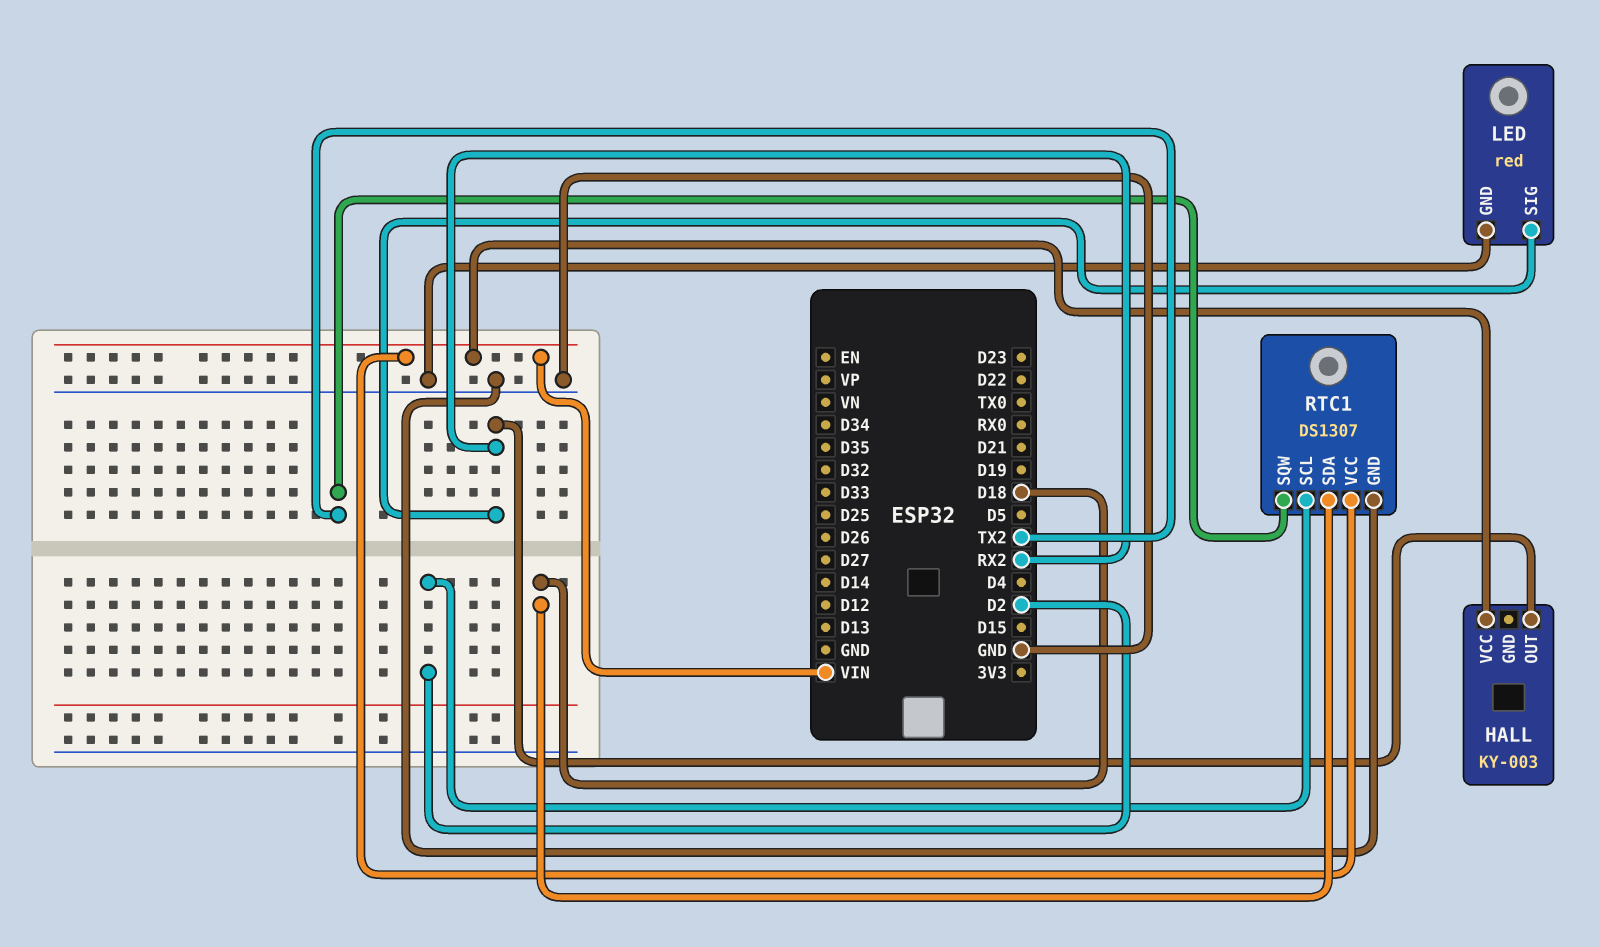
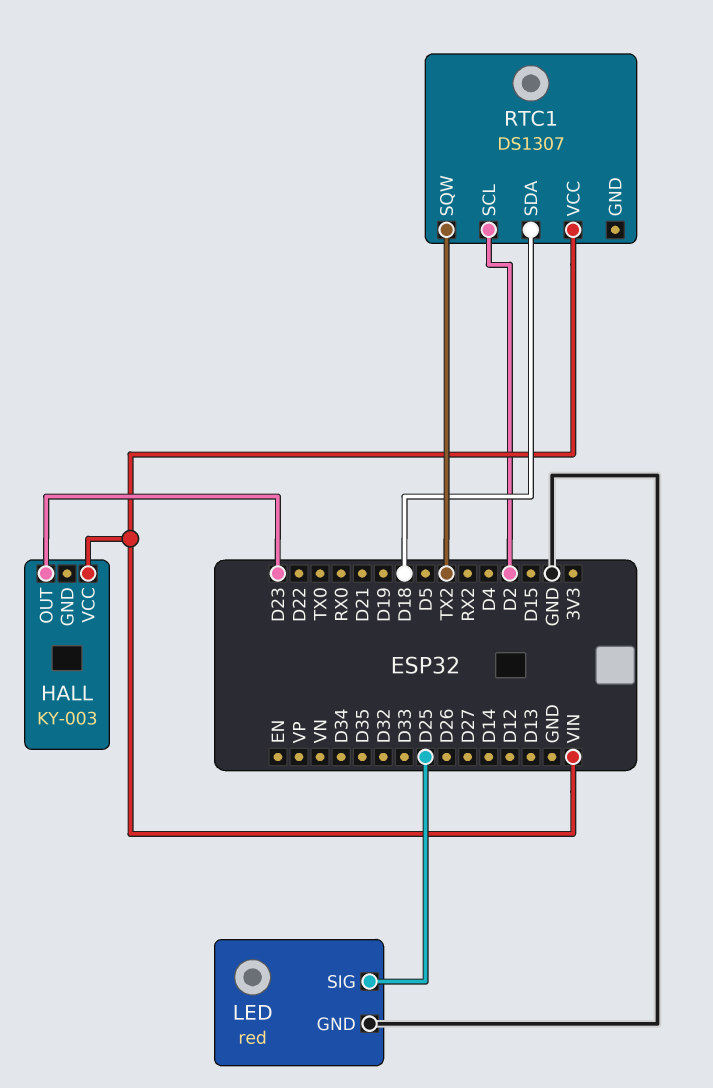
HALL pin OUT: RX2 -> D23
LED pin SIG: RX2 -> D25
RTC1 pin GND: GND -> none

